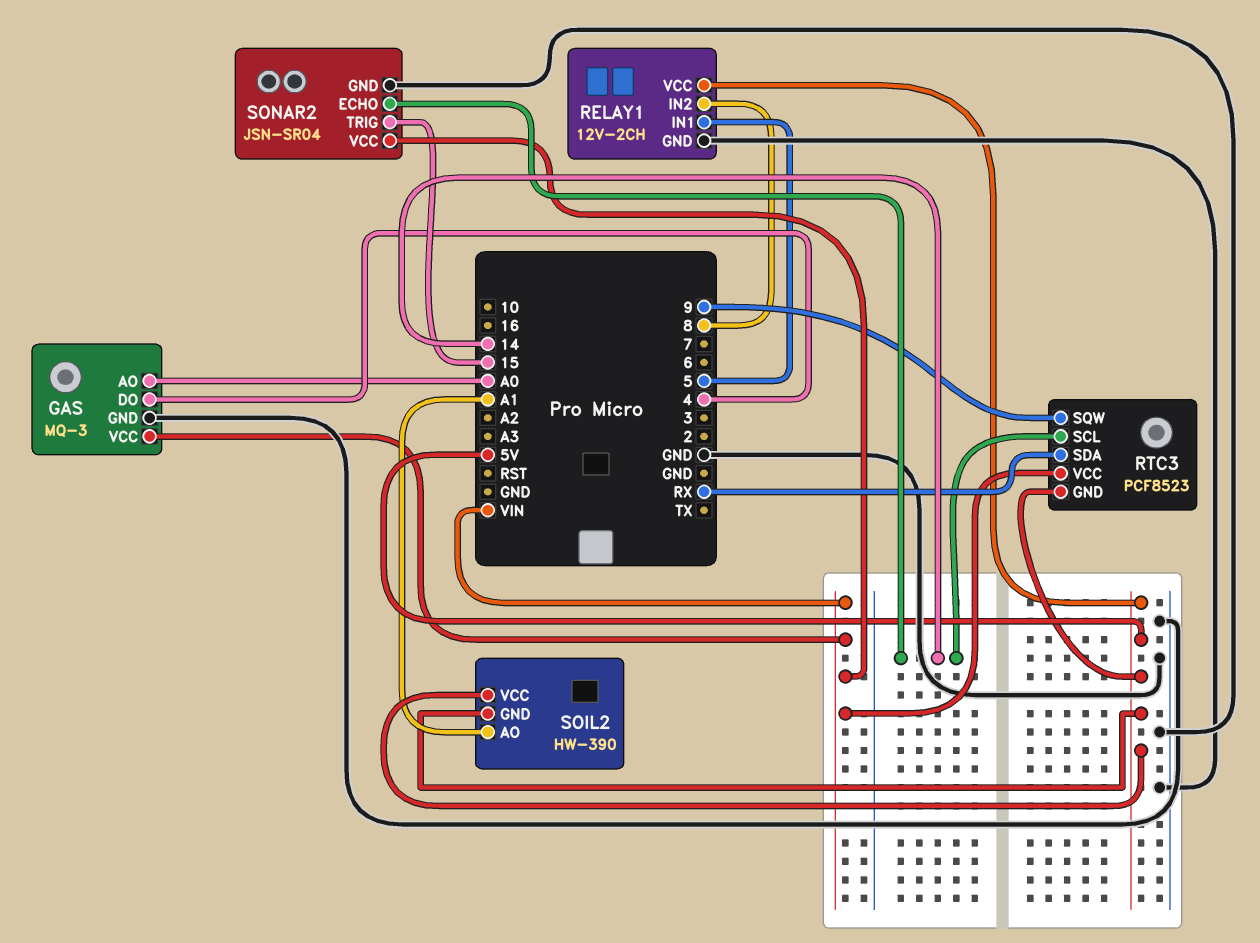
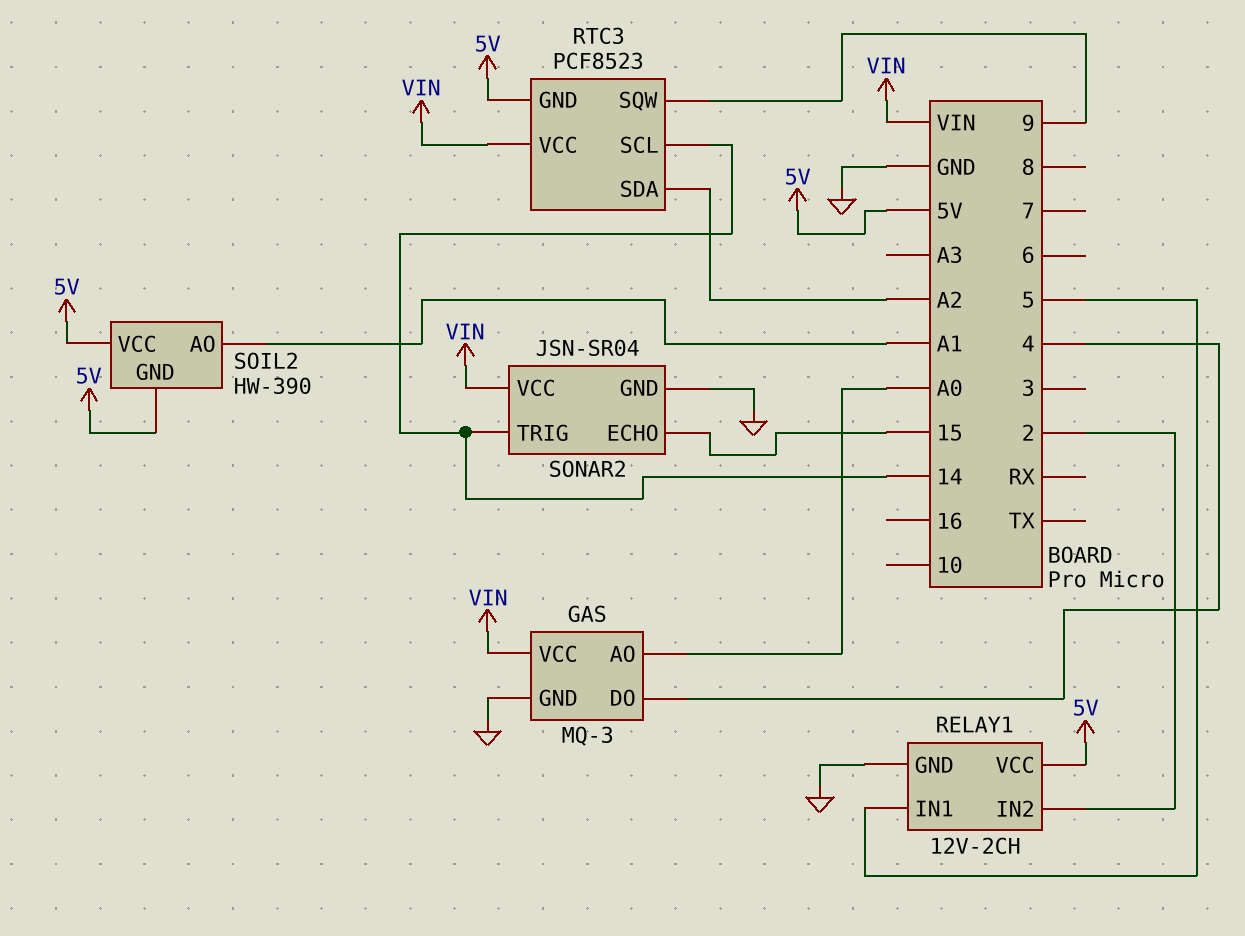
RELAY1 pin IN2: 8 -> 2
RTC3 pin SDA: RX -> A2
SONAR2 pin ECHO: 14 -> 15
SONAR2 pin TRIG: 15 -> 14

